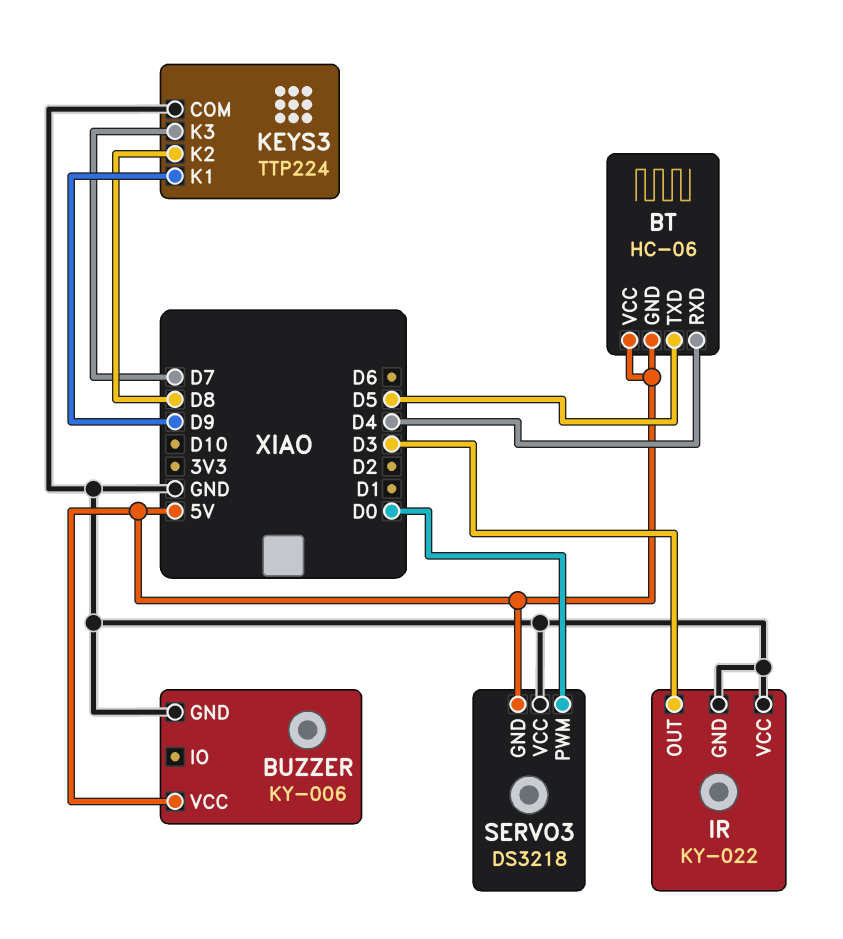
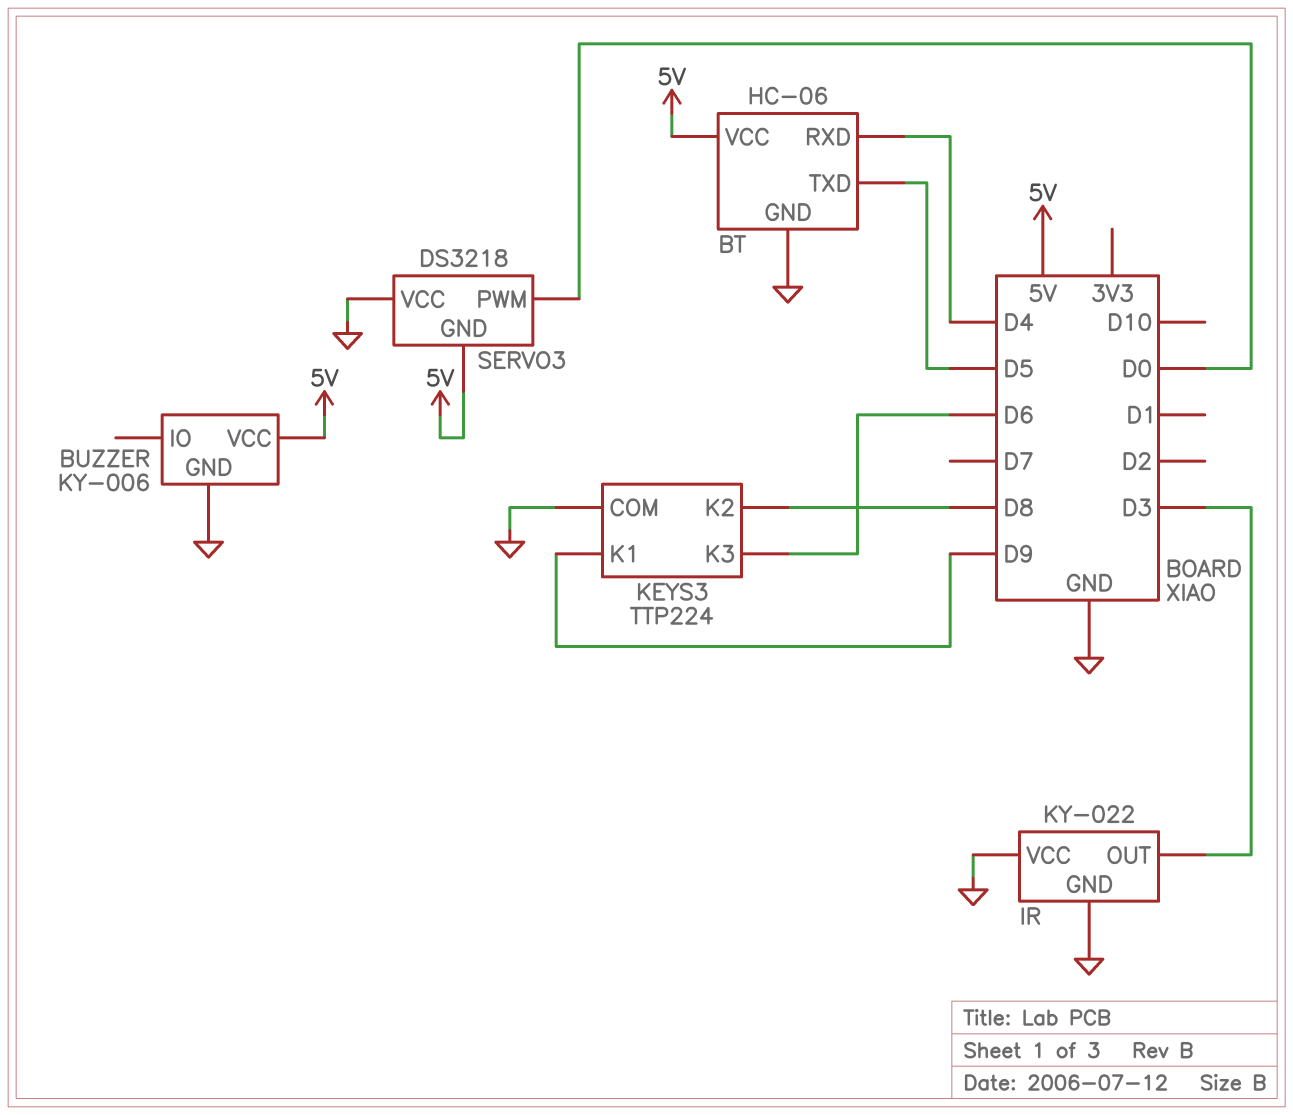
BT pin GND: 5V -> GND
KEYS3 pin K3: D7 -> D6

